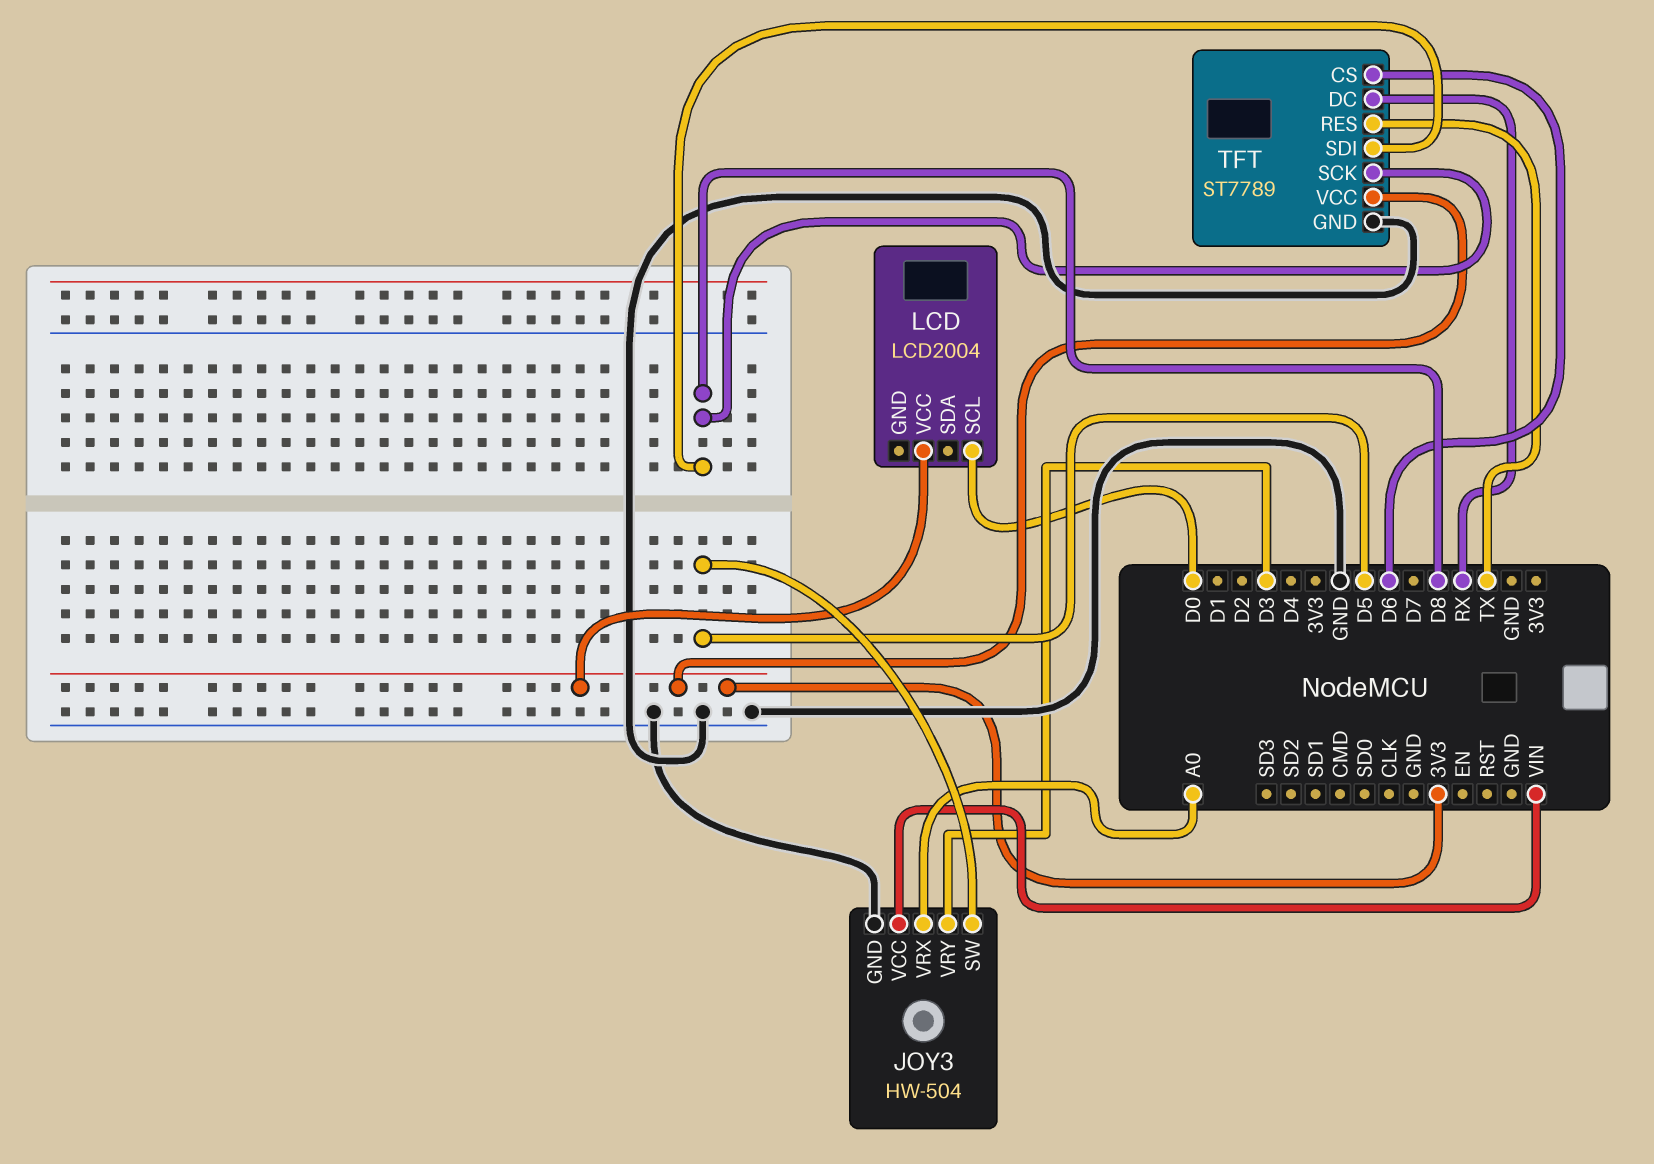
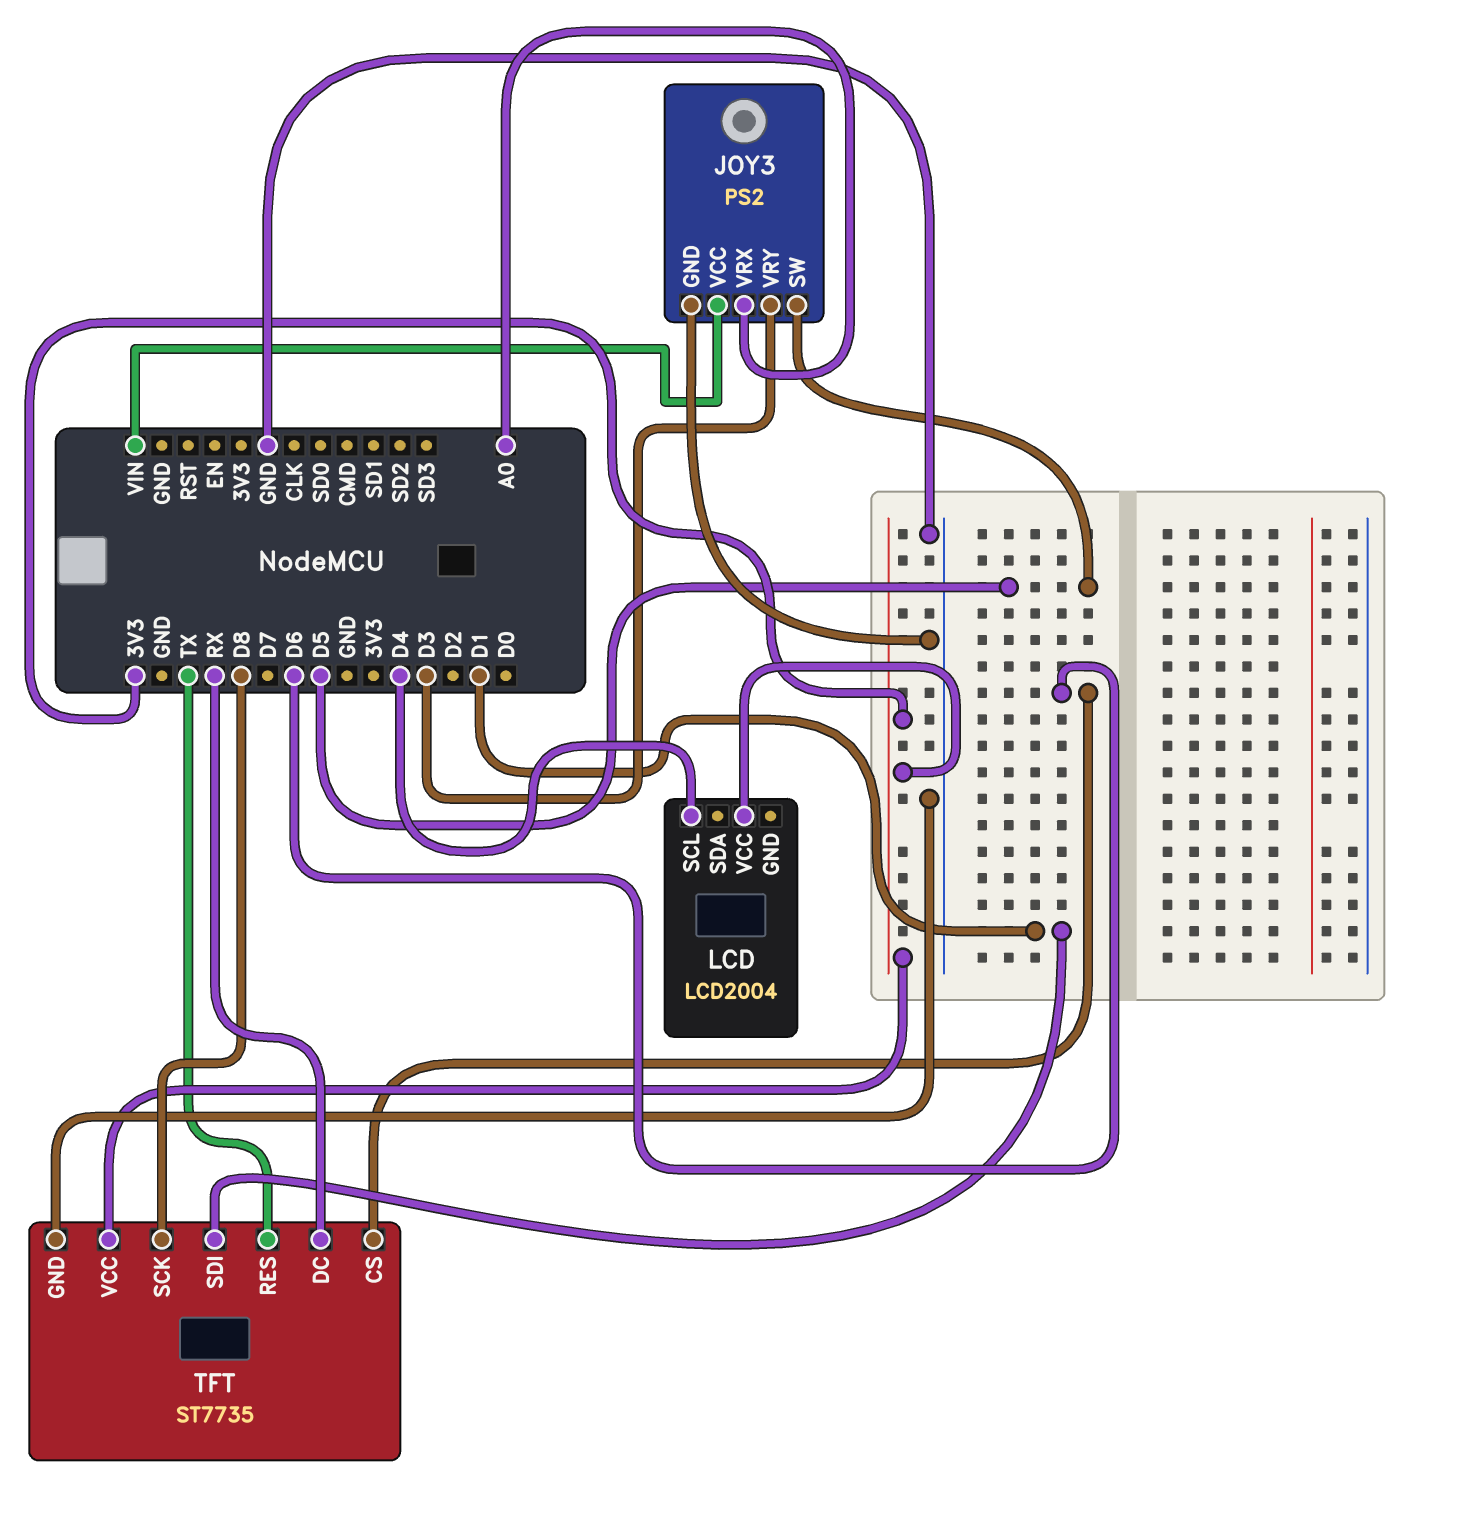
JOY3: HW-504 -> PS2
LCD pin SCL: D0 -> D4
TFT: ST7789 -> ST7735
TFT pin SDI: D8 -> D1

